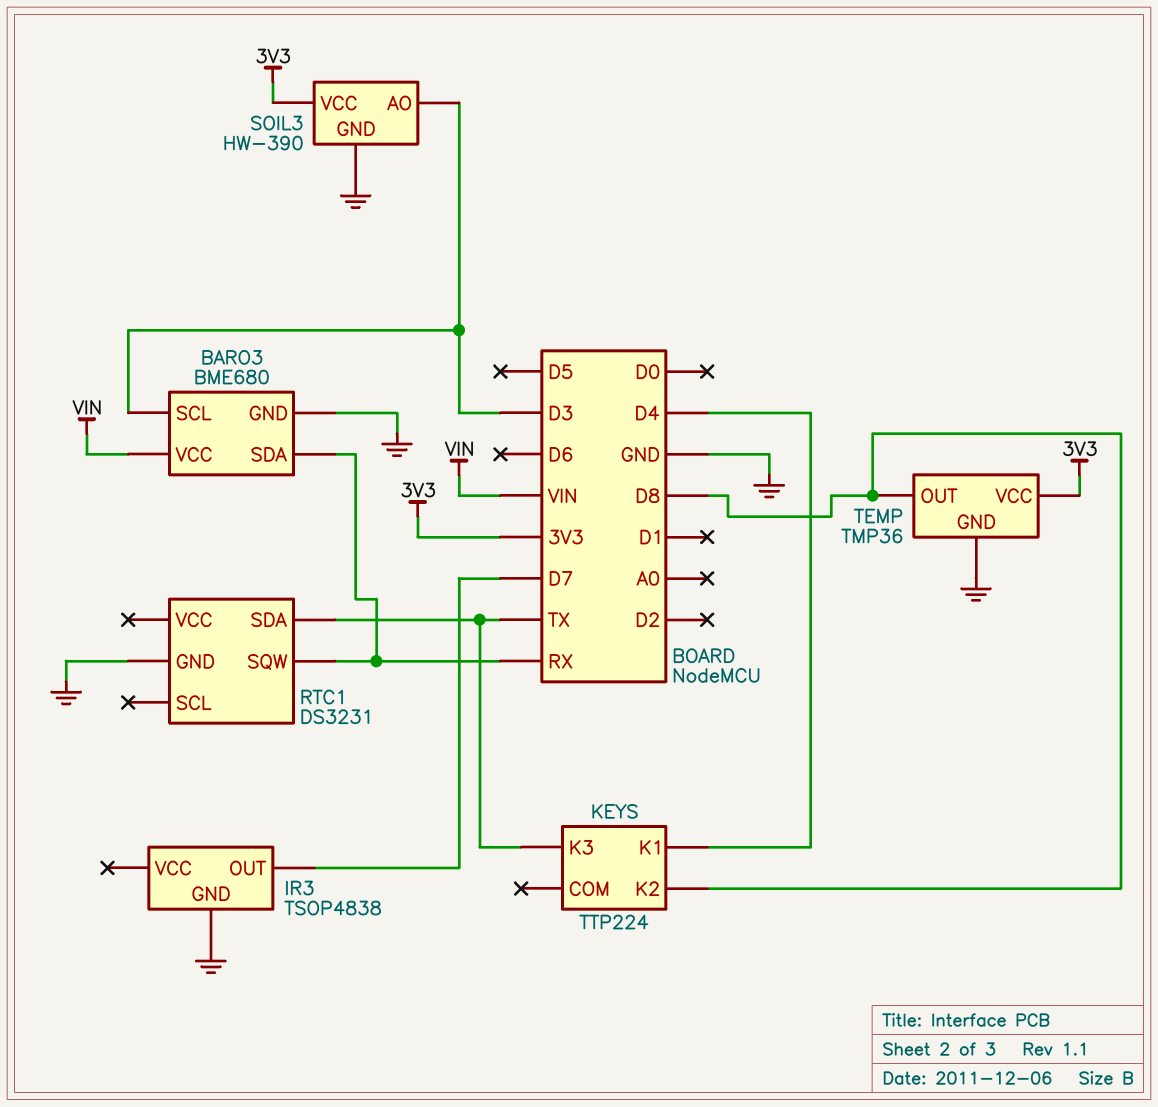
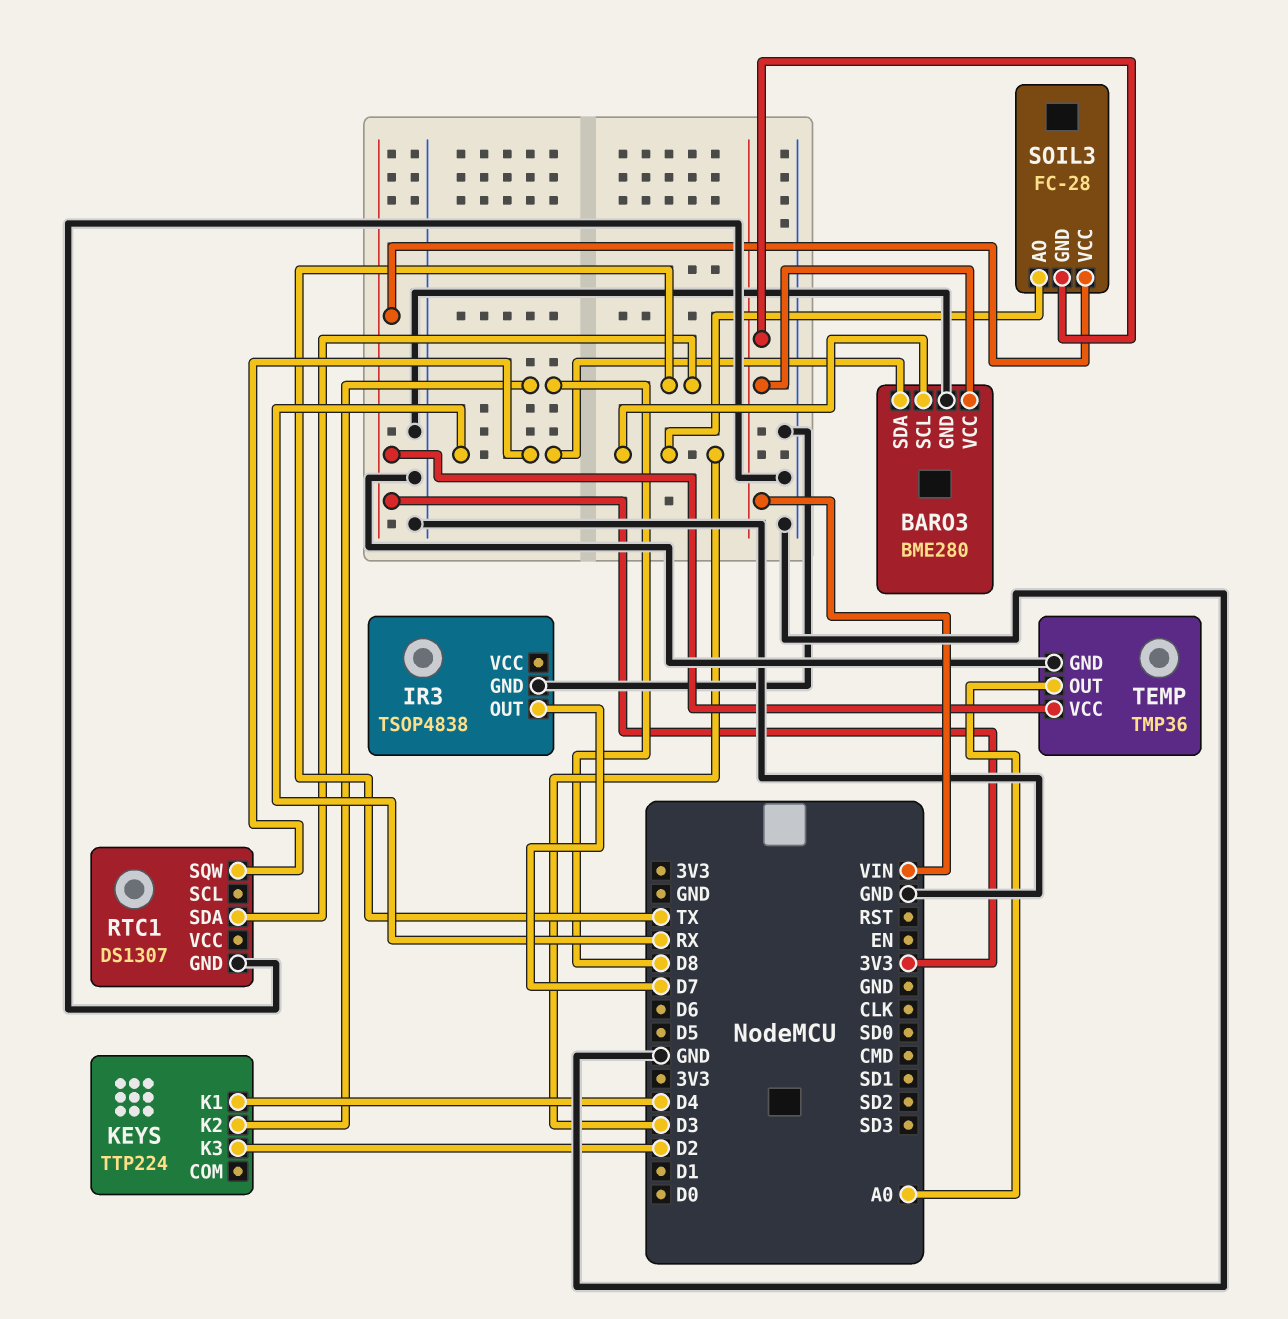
BARO3: BME680 -> BME280
KEYS pin K3: TX -> D2
RTC1: DS3231 -> DS1307
SOIL3: HW-390 -> FC-28
SOIL3 pin GND: GND -> VIN
TEMP pin OUT: D8 -> A0

